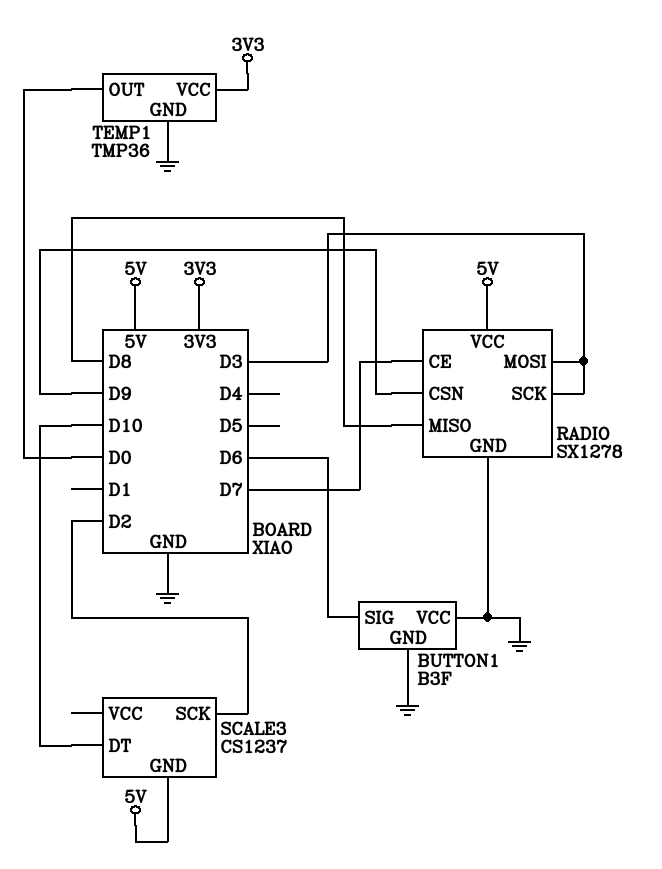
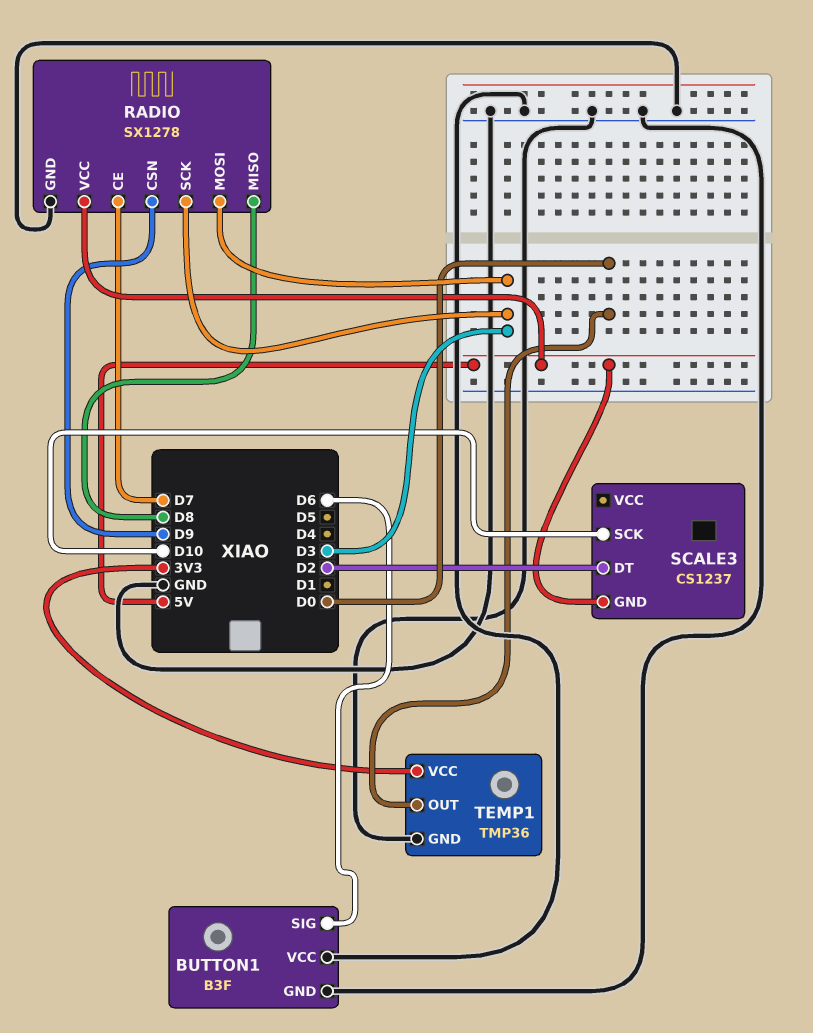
SCALE3 pin DT: D10 -> D2
SCALE3 pin SCK: D2 -> D10

